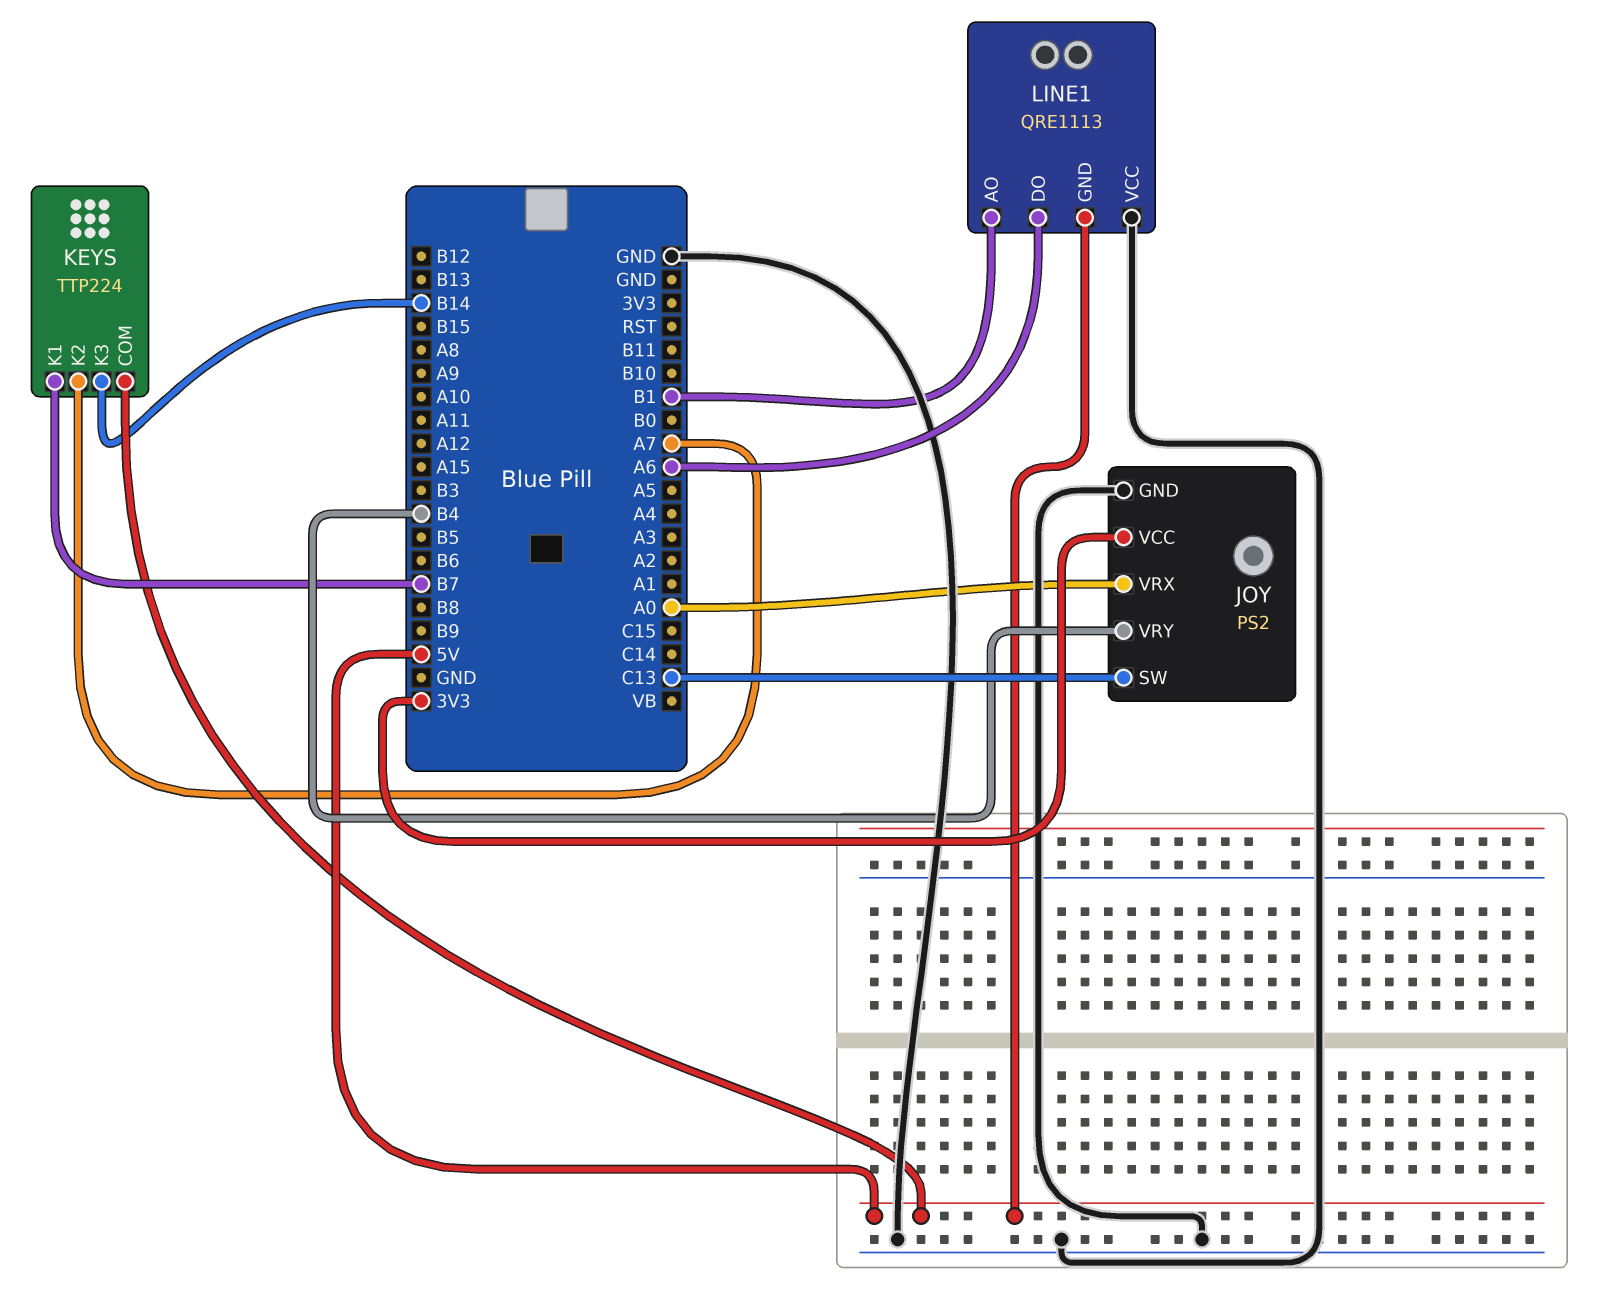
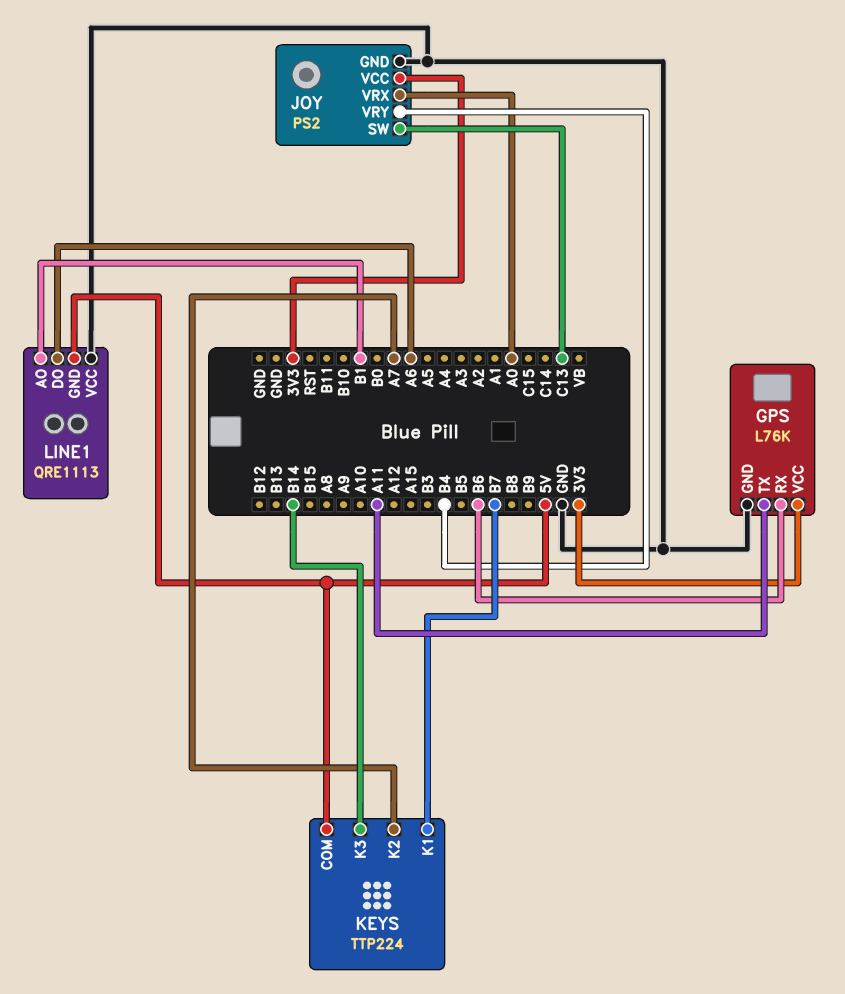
GPS: none -> L76K
GPS pin GND: none -> GND
GPS pin RX: none -> B6
GPS pin TX: none -> A11
GPS pin VCC: none -> 3V3

